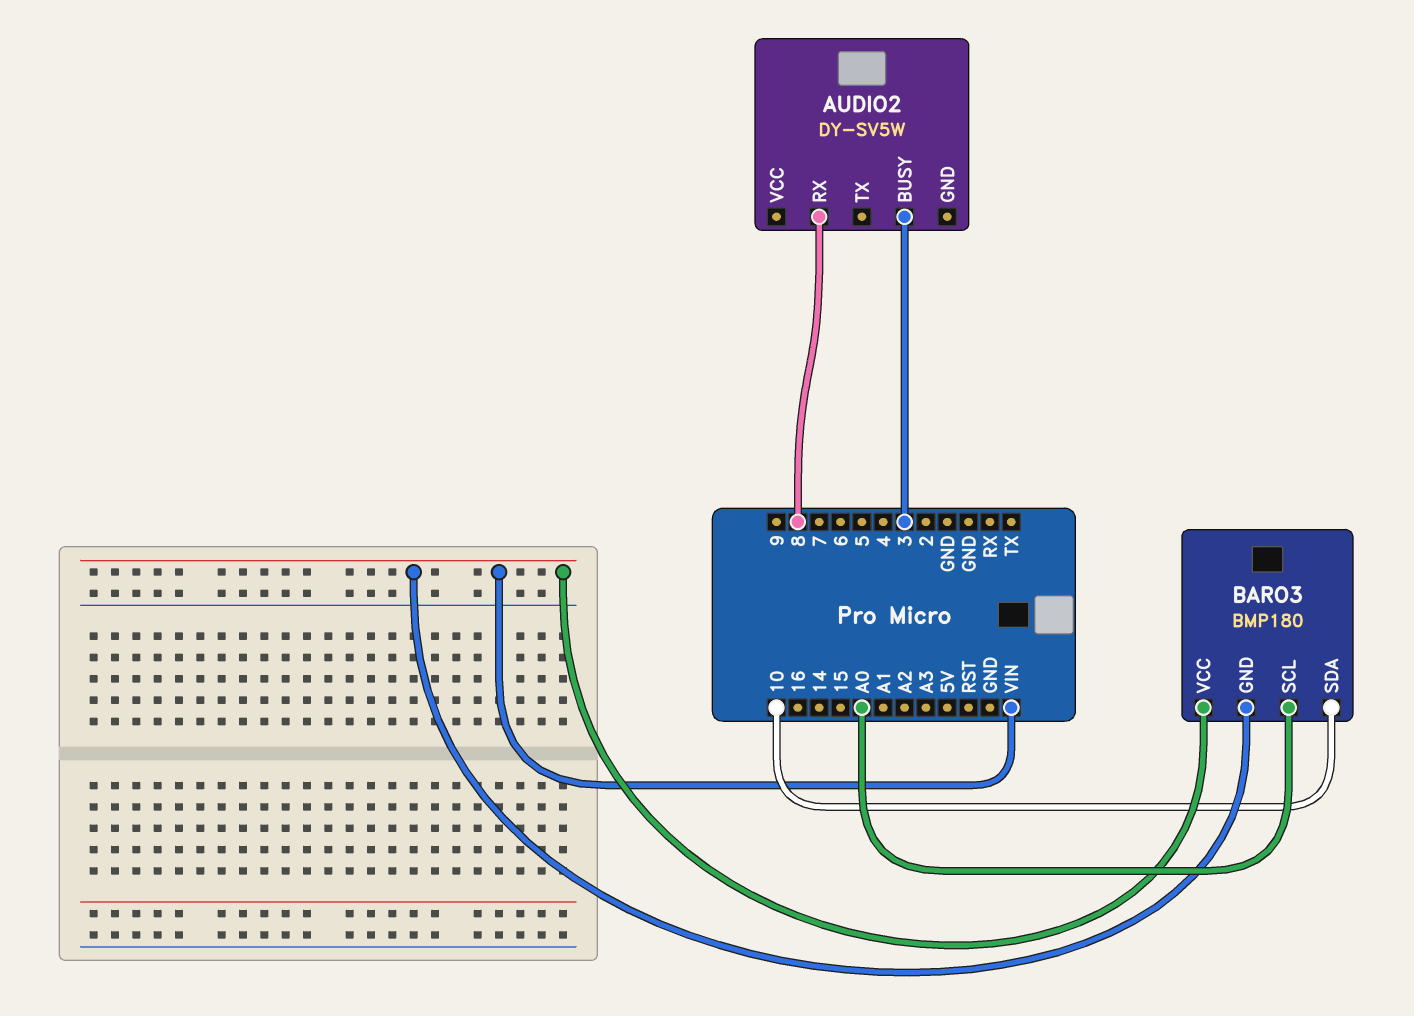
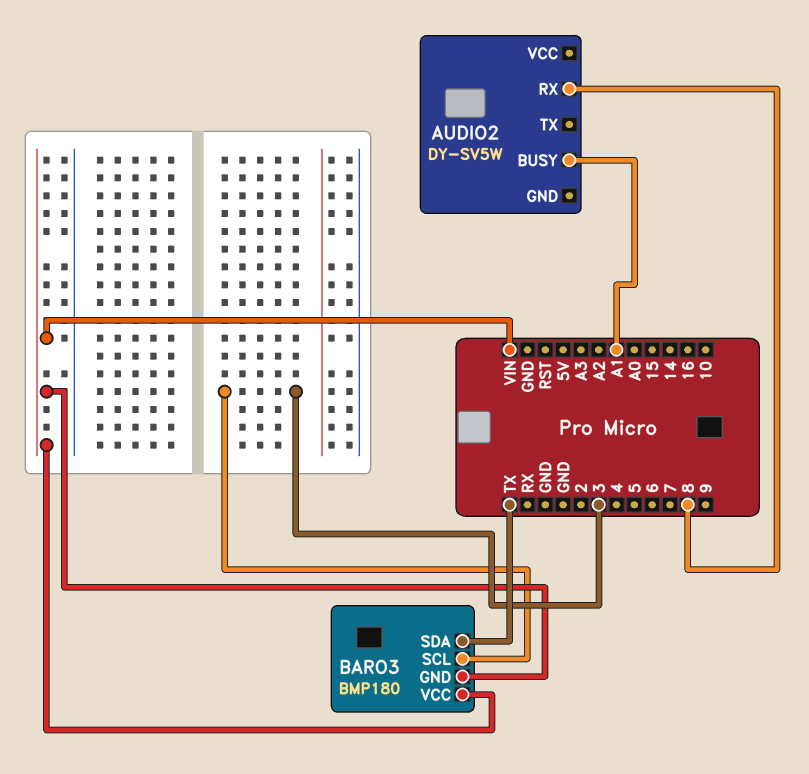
AUDIO2 pin BUSY: 3 -> A1
BARO3 pin SCL: A0 -> 3
BARO3 pin SDA: 10 -> TX

